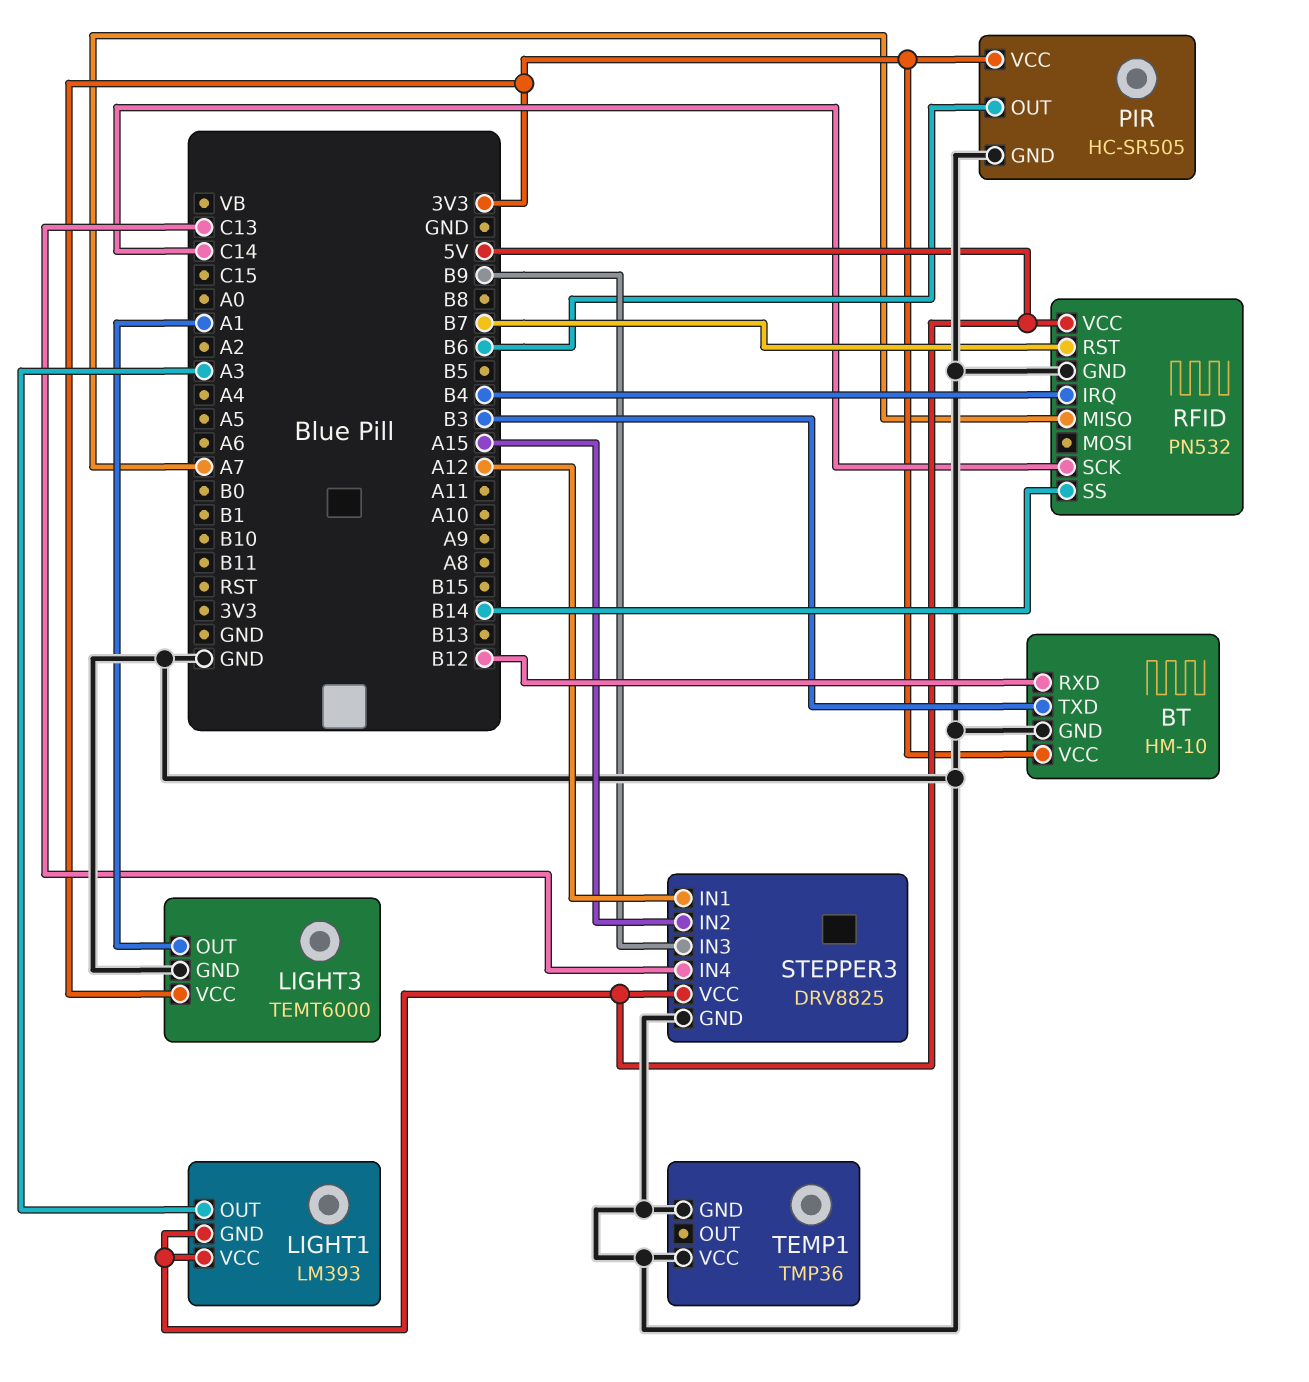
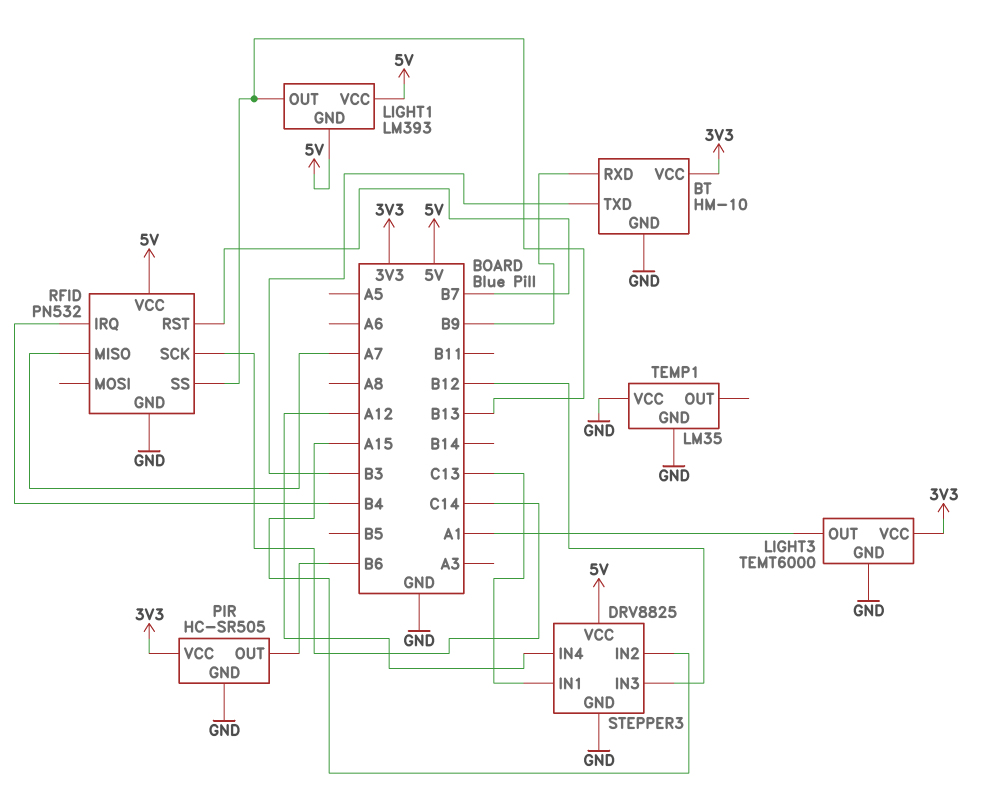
BT pin RXD: B12 -> B9
LIGHT1 pin OUT: A3 -> B13
RFID pin SS: B14 -> B13
STEPPER3 pin IN1: A12 -> C13
STEPPER3 pin IN3: B9 -> B12
STEPPER3 pin IN4: C13 -> A12
TEMP1: TMP36 -> LM35

